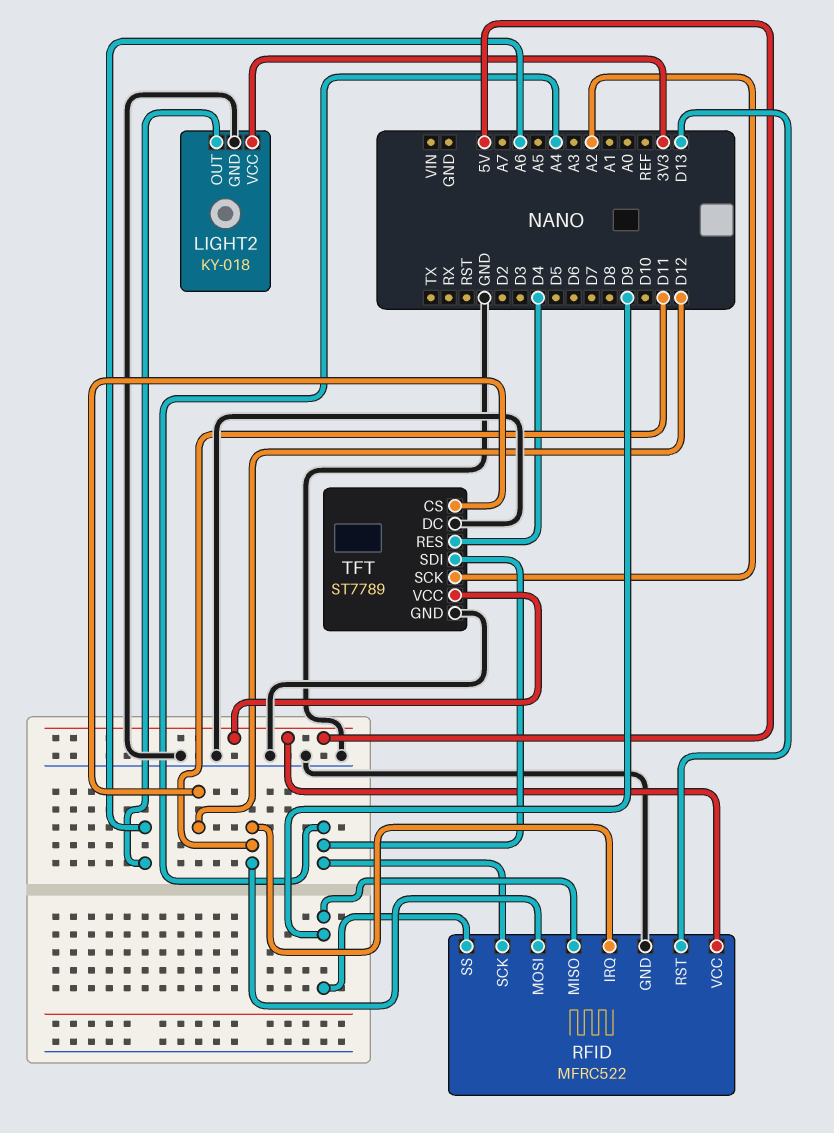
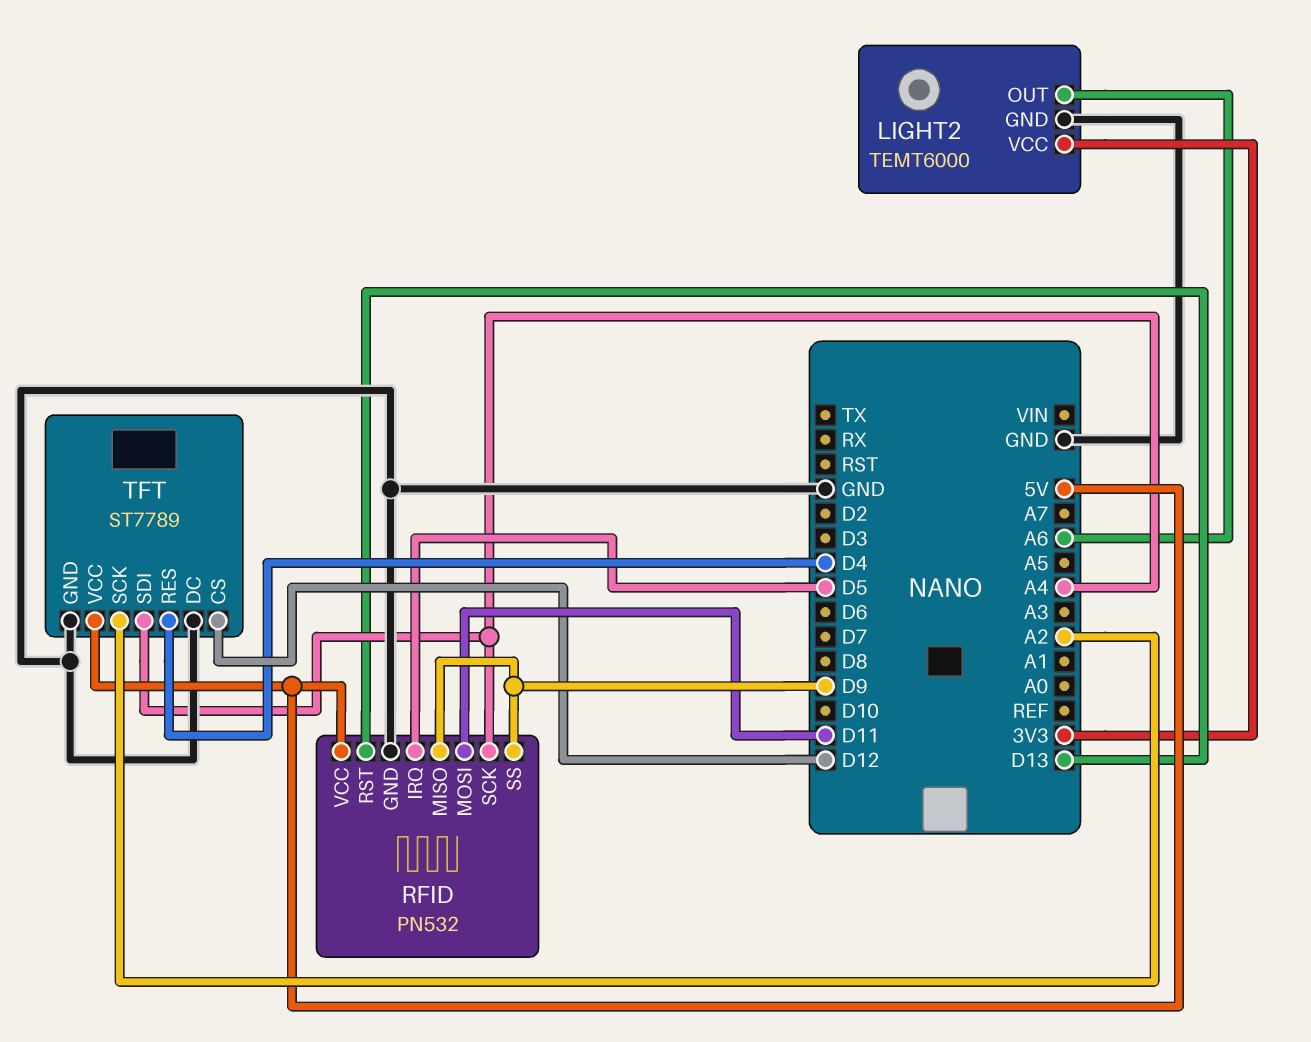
LIGHT2: KY-018 -> TEMT6000
RFID: MFRC522 -> PN532
RFID pin IRQ: D11 -> D5

